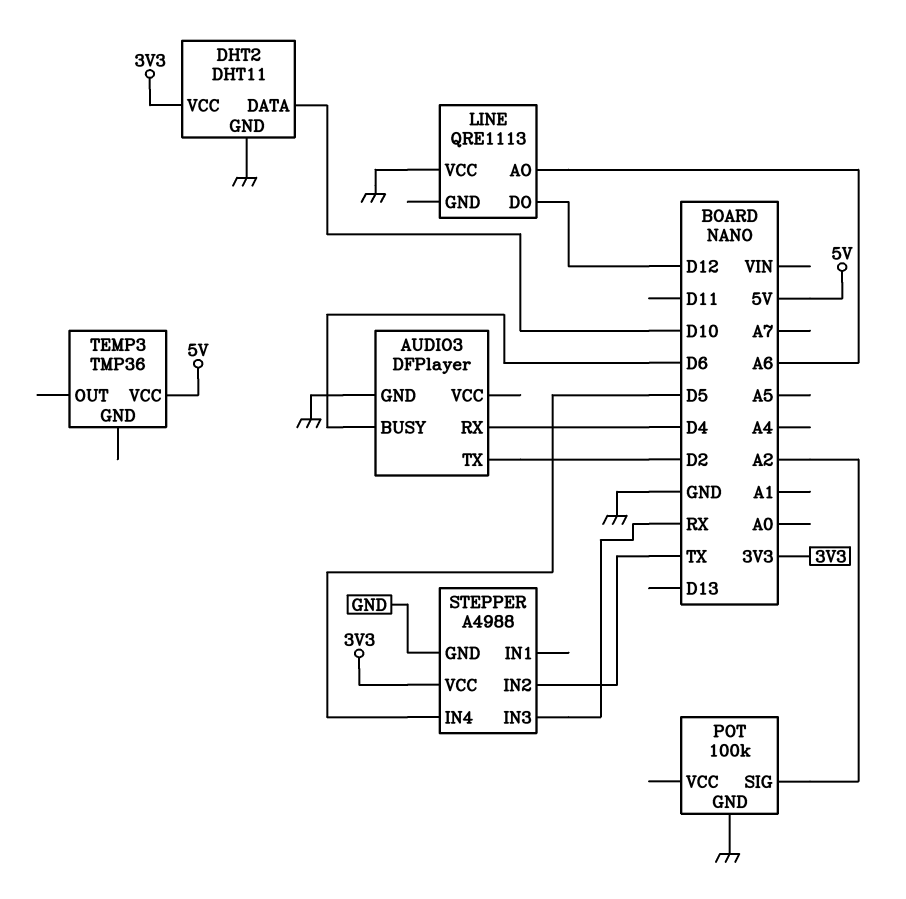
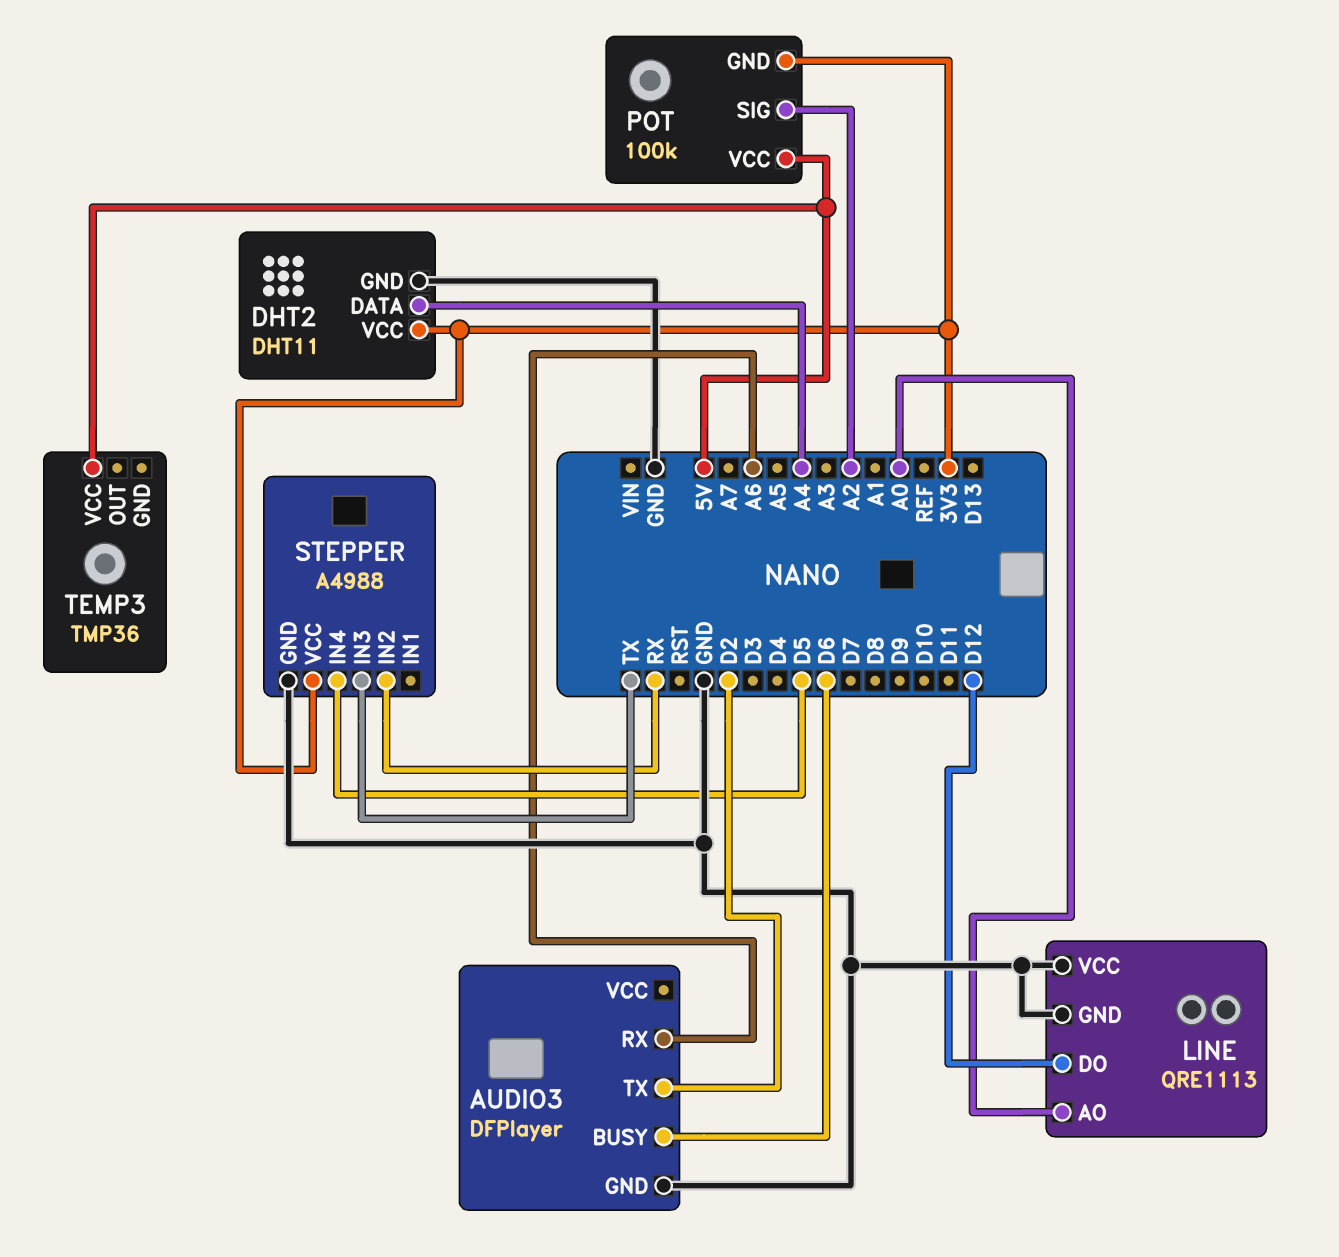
AUDIO3 pin RX: D4 -> A6
DHT2 pin DATA: D10 -> A4
LINE pin AO: A6 -> A0
LINE pin GND: none -> GND
POT pin GND: GND -> 3V3
POT pin VCC: none -> 5V
STEPPER pin IN2: TX -> RX
STEPPER pin IN3: RX -> TX

